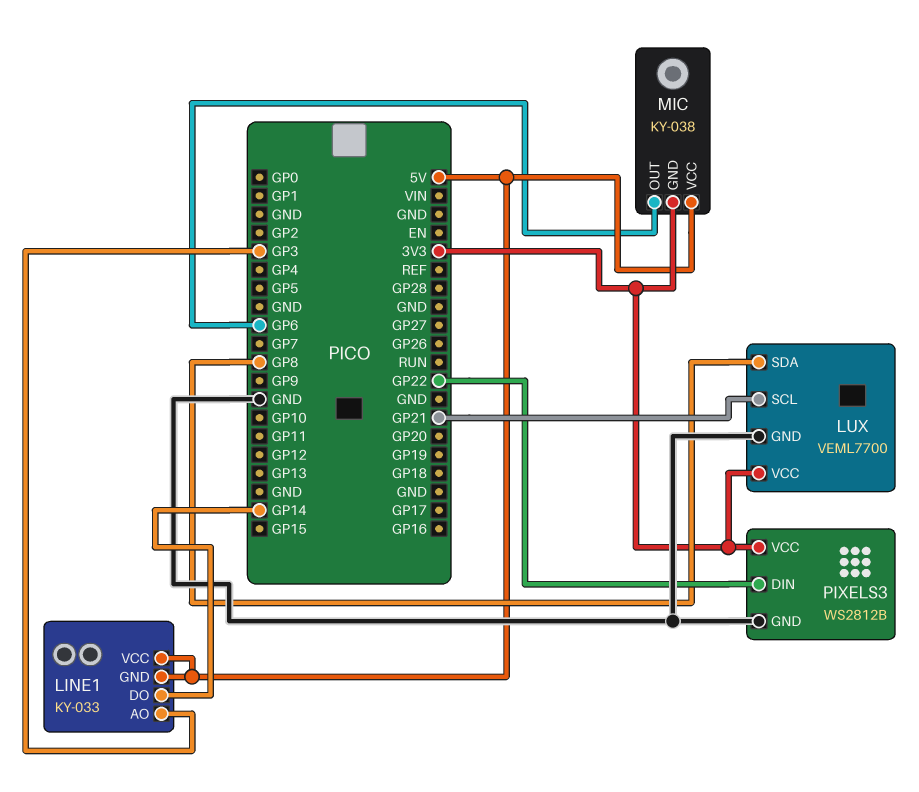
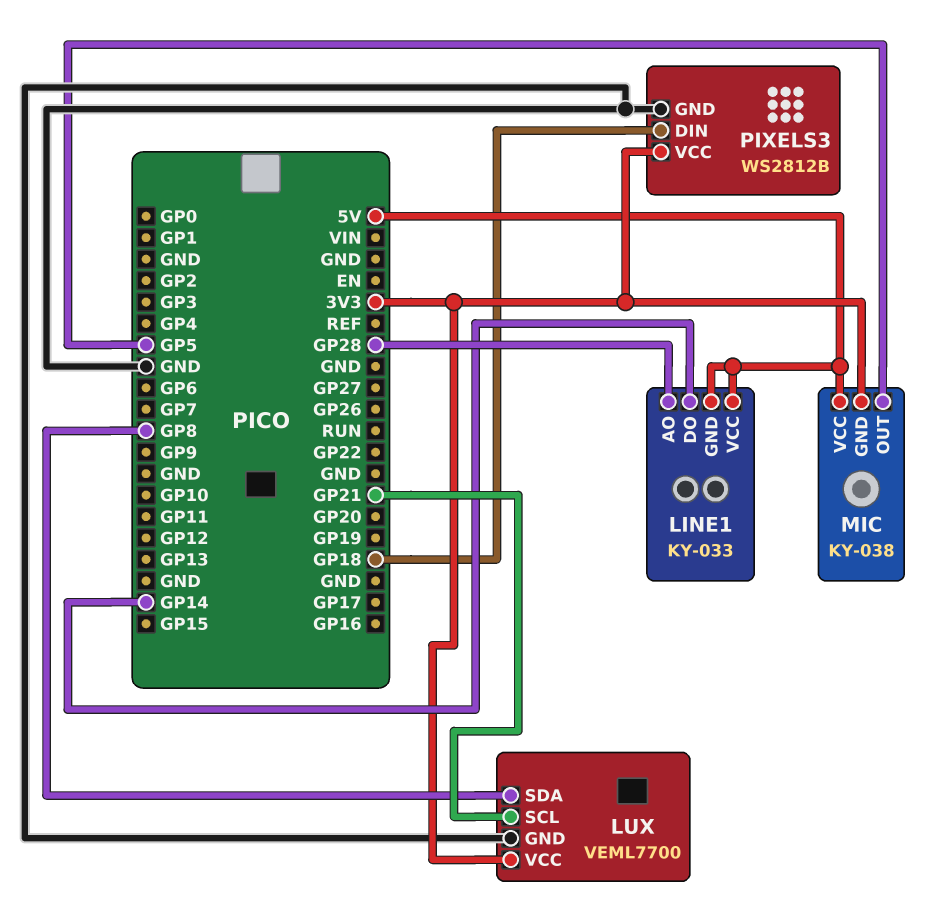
LINE1 pin AO: GP3 -> GP28
MIC pin OUT: GP6 -> GP5
PIXELS3 pin DIN: GP22 -> GP18

